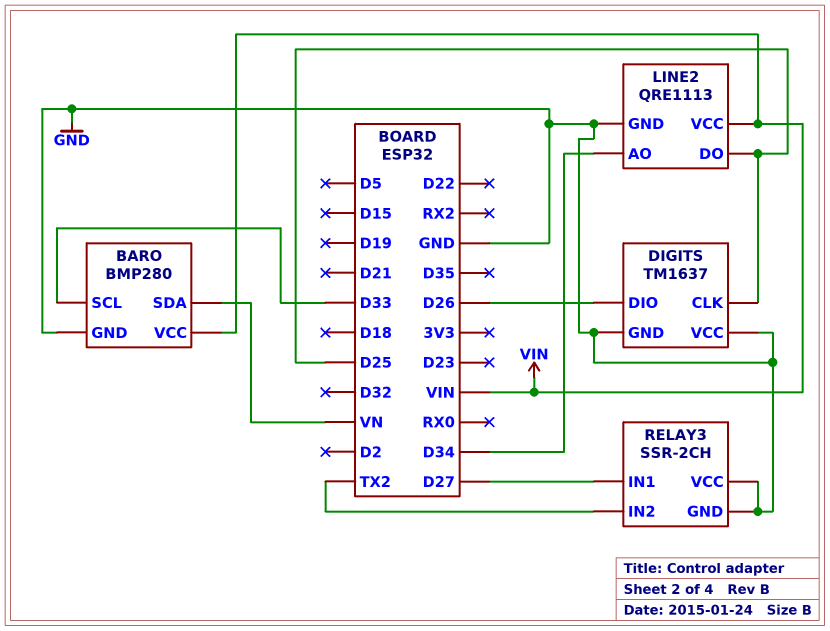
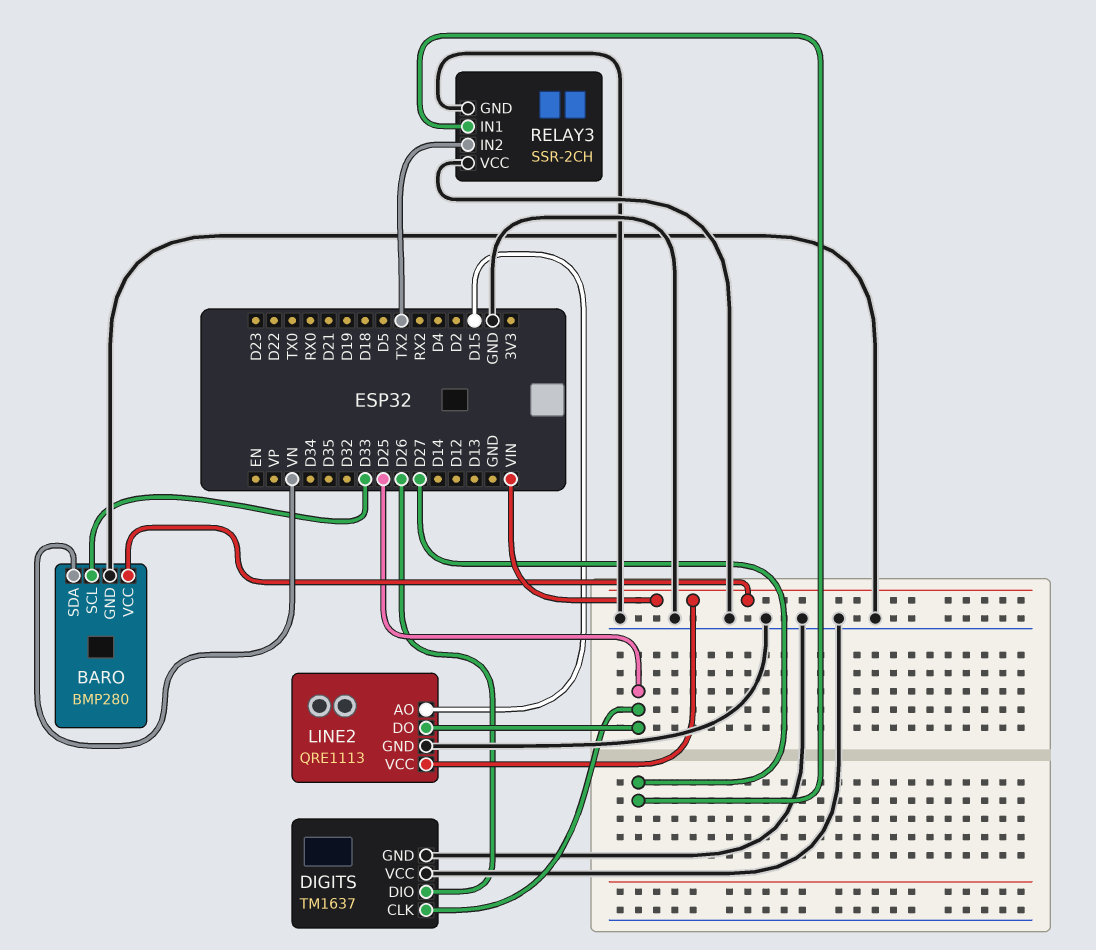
LINE2 pin AO: D34 -> D15

